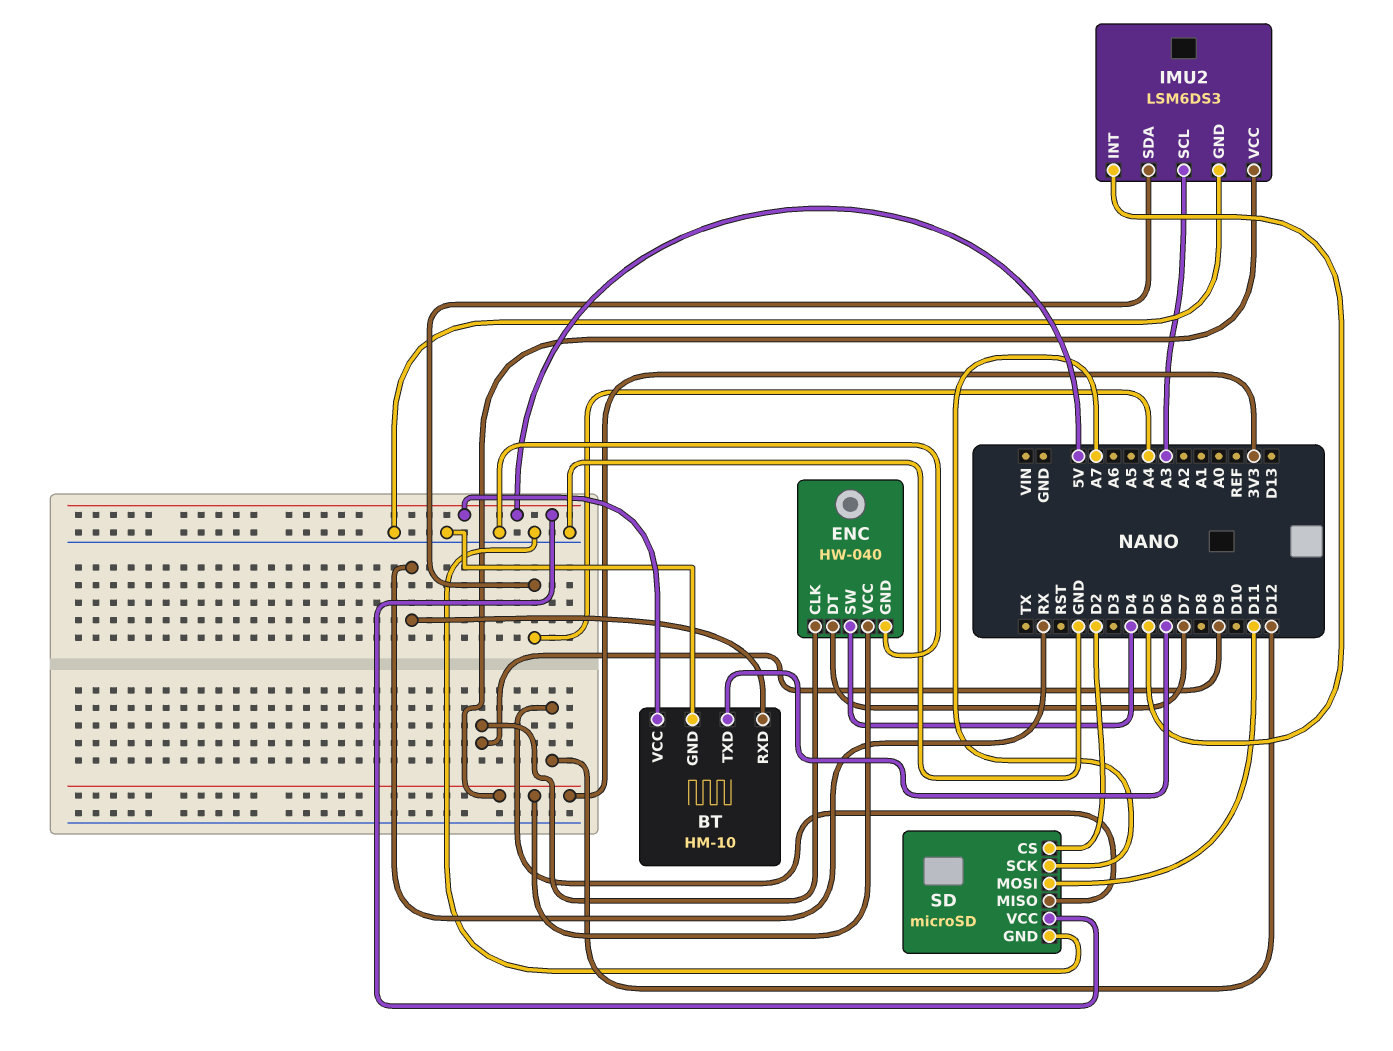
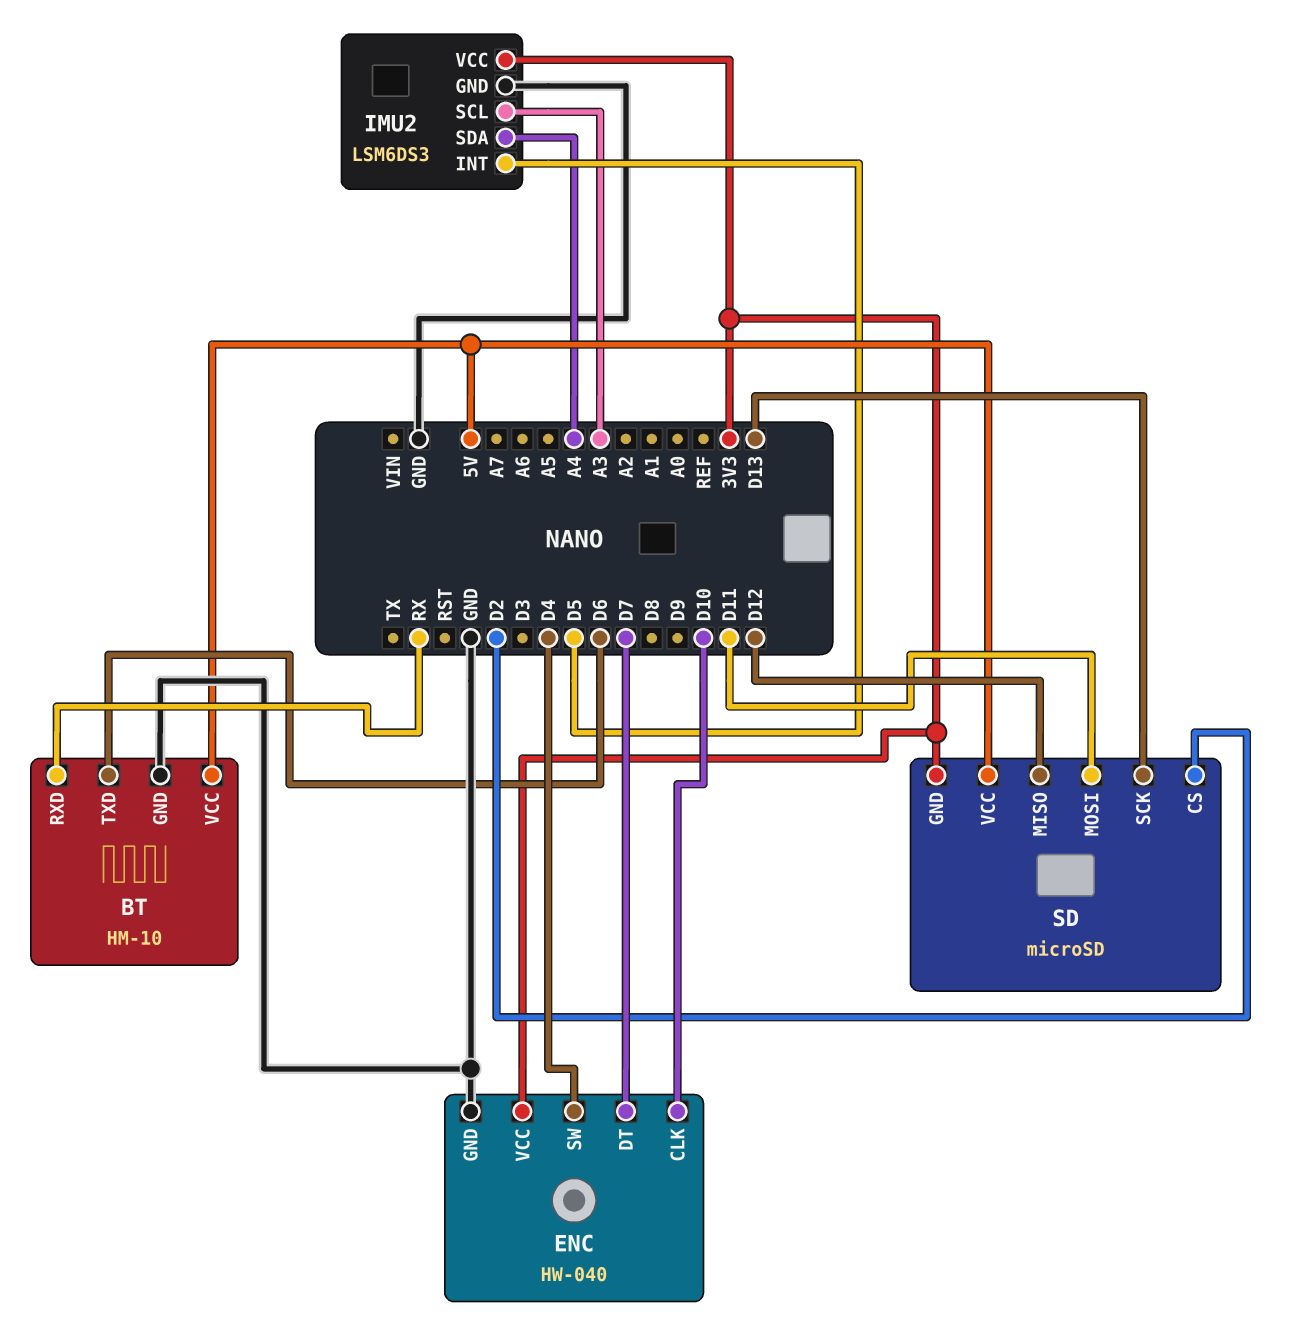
ENC pin CLK: D9 -> D10
SD pin GND: GND -> 3V3
SD pin SCK: A7 -> D13

